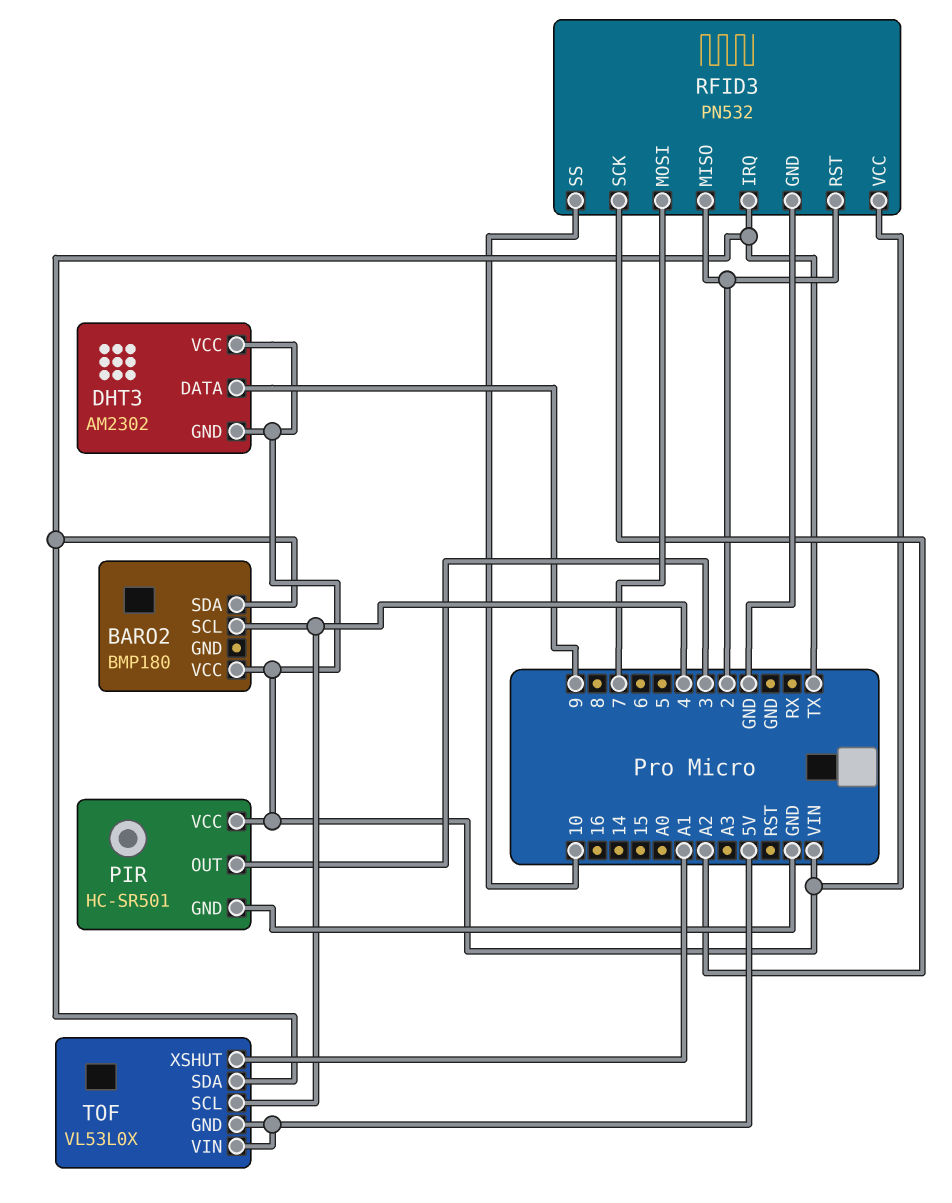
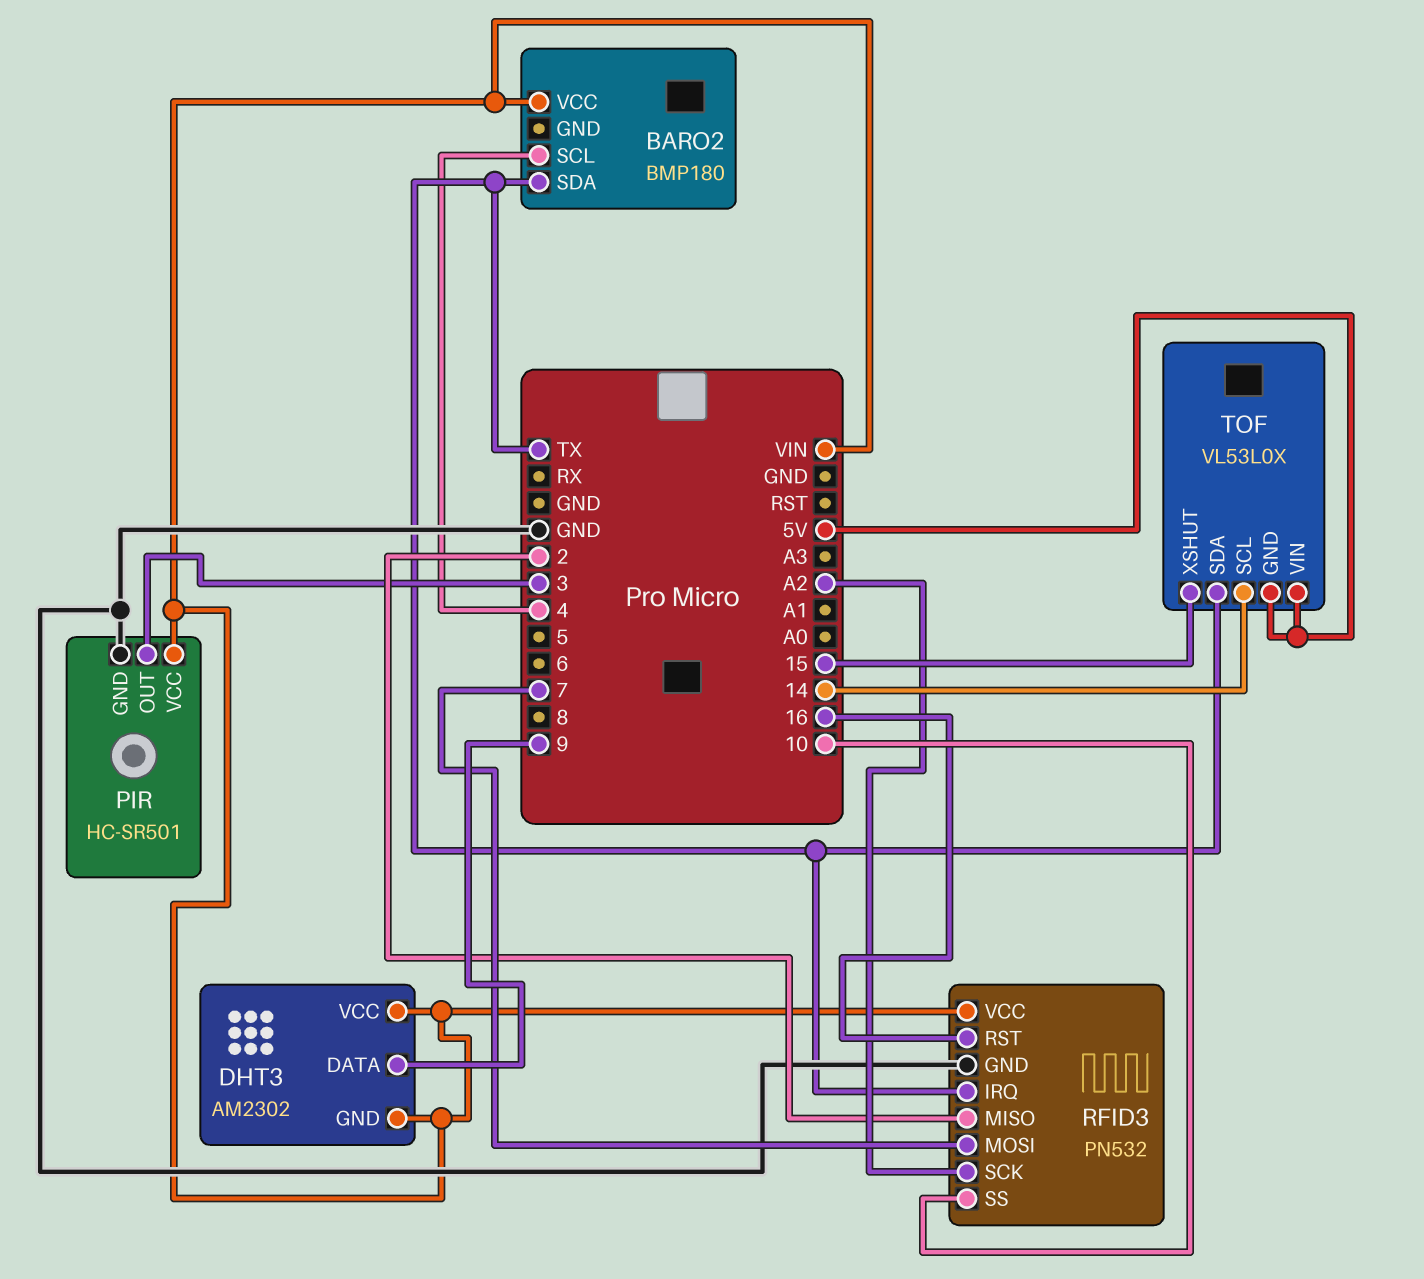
RFID3 pin RST: 2 -> 16
TOF pin SCL: 4 -> 14
TOF pin XSHUT: A1 -> 15

